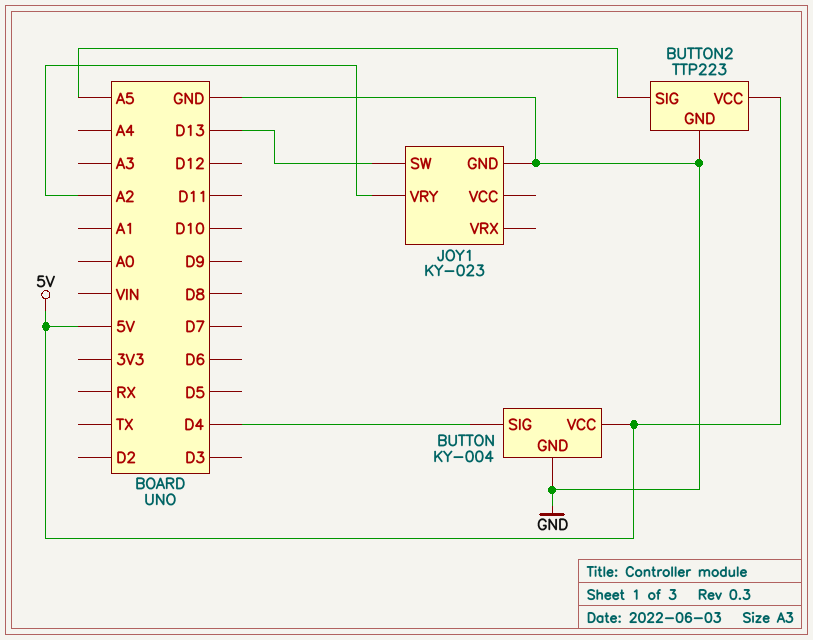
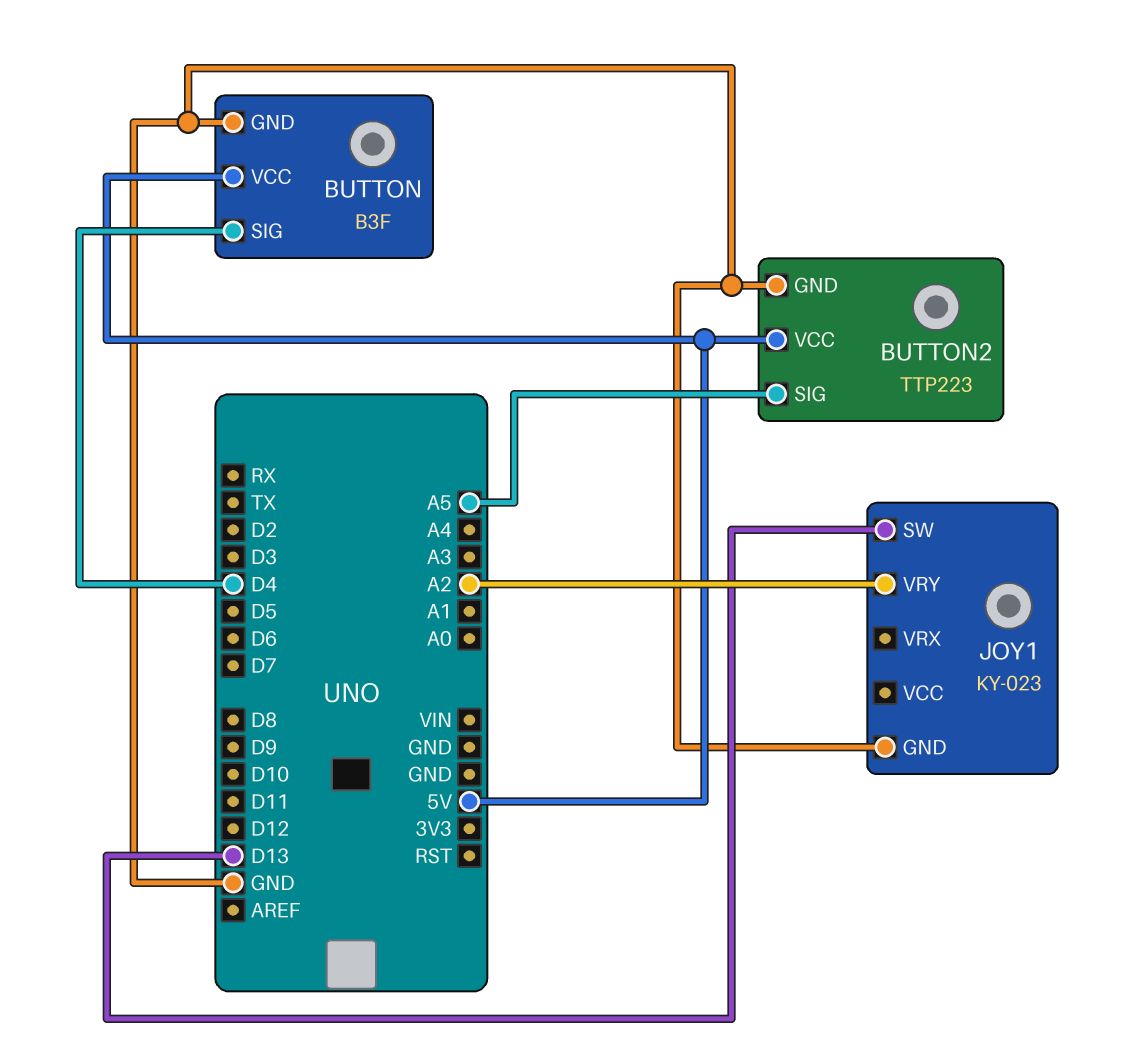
BUTTON: KY-004 -> B3F

